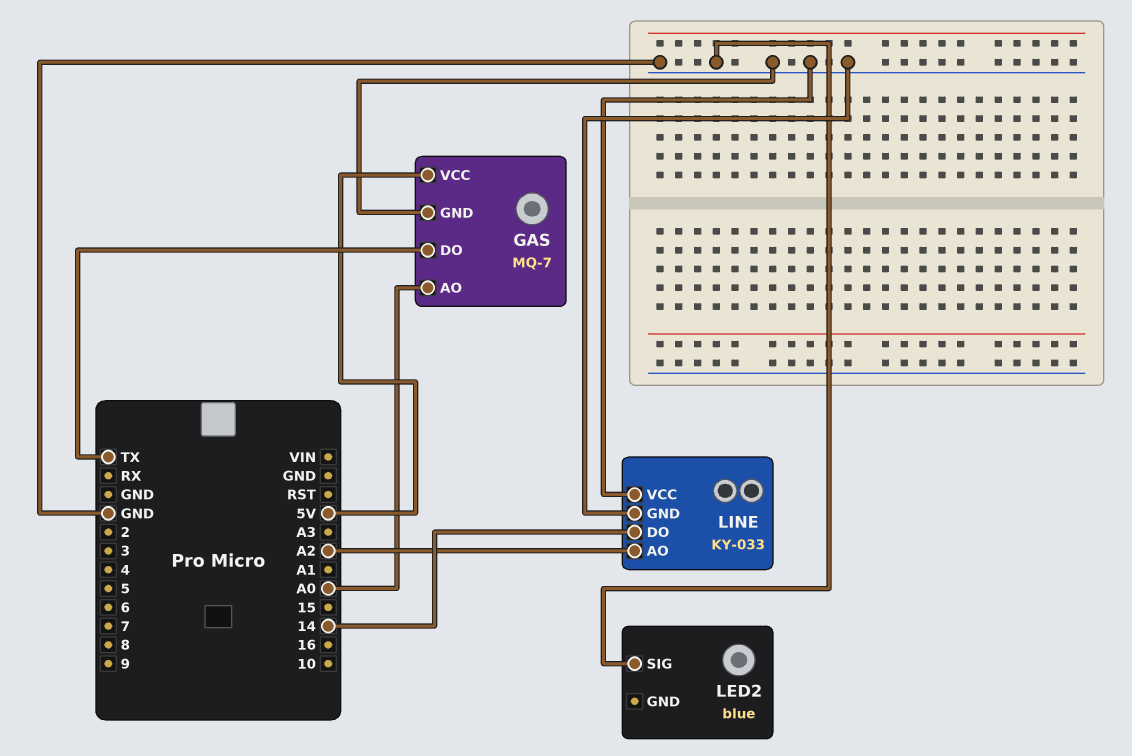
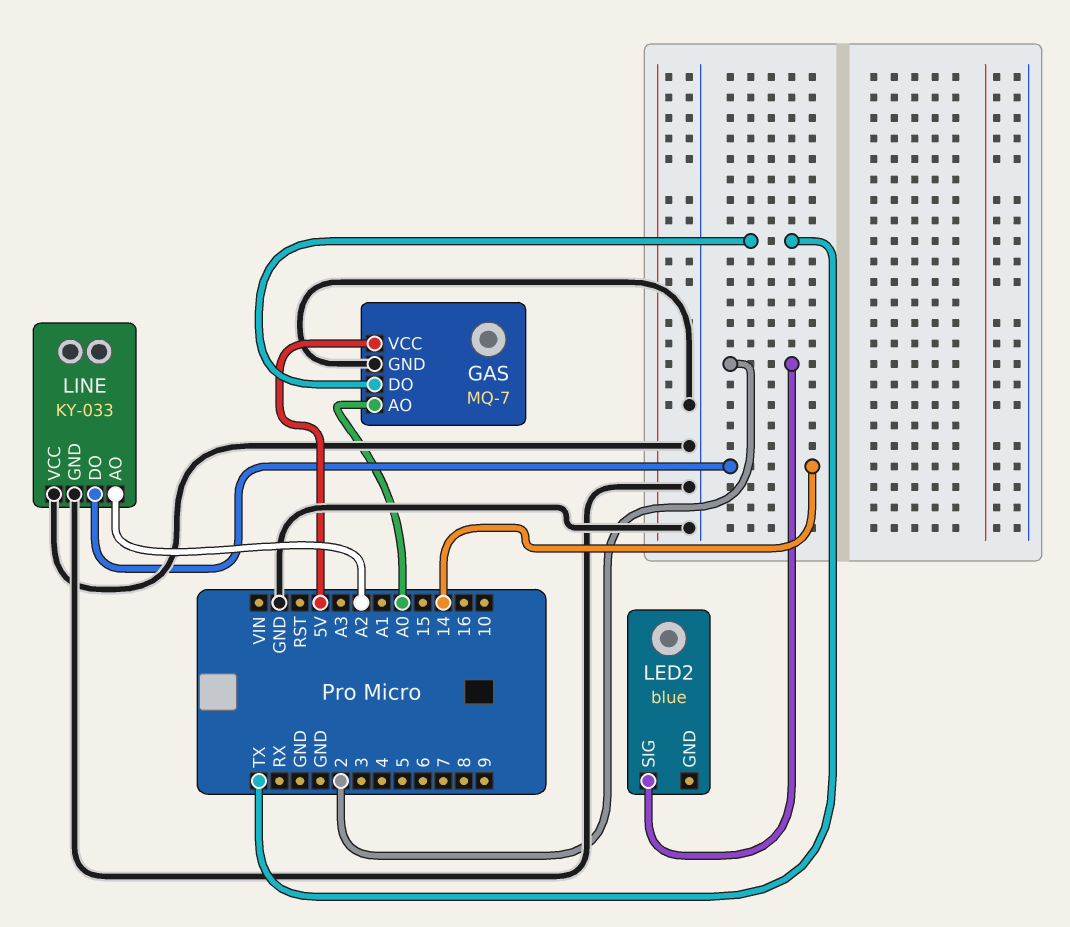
LED2 pin SIG: GND -> 2

